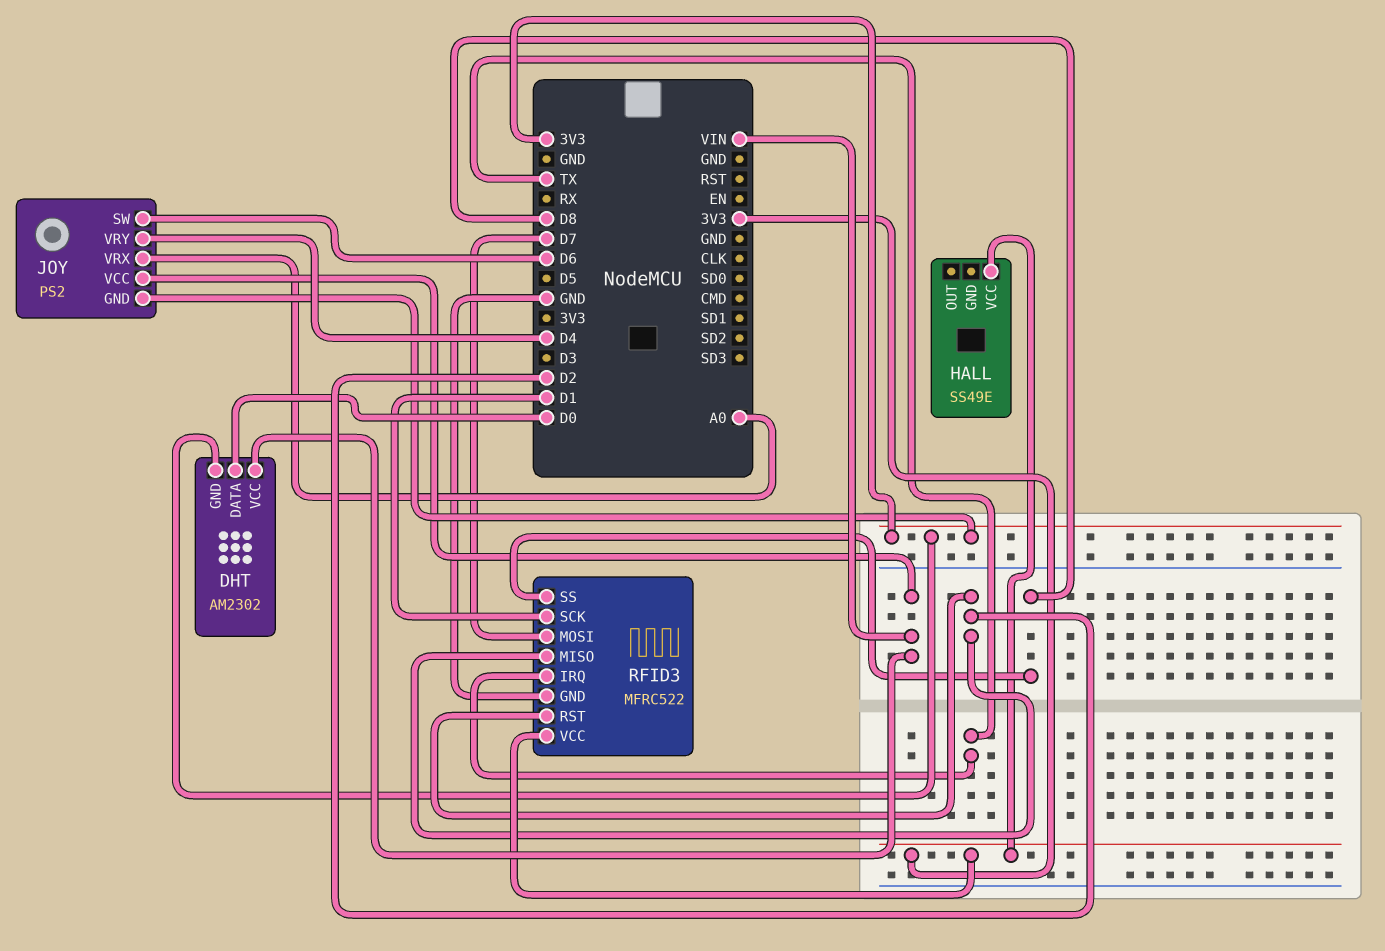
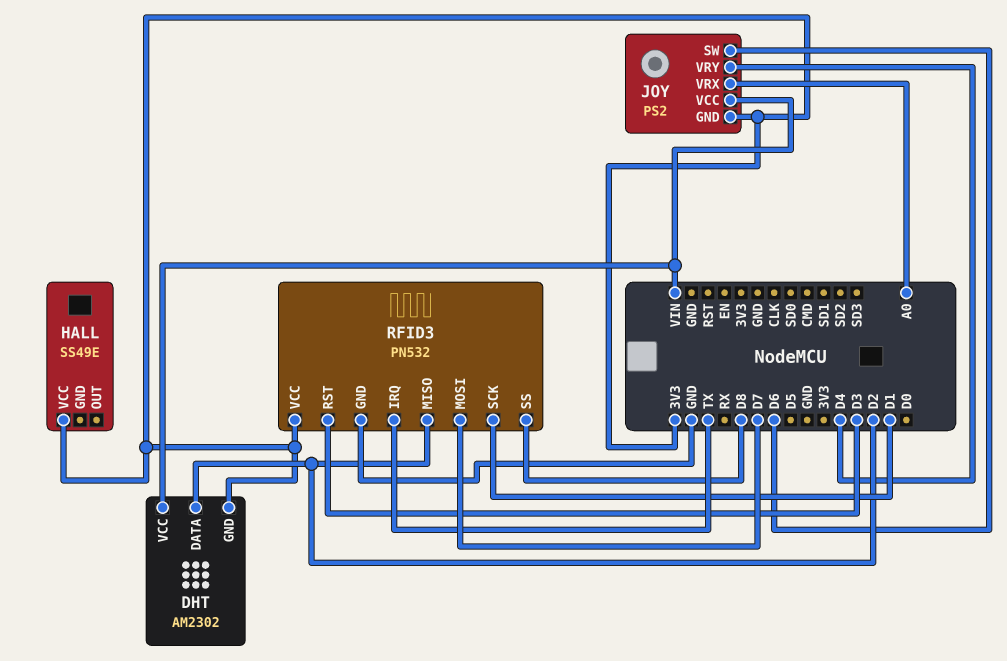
DHT pin DATA: D0 -> D2
RFID3: MFRC522 -> PN532
RFID3 pin RST: D2 -> D3

